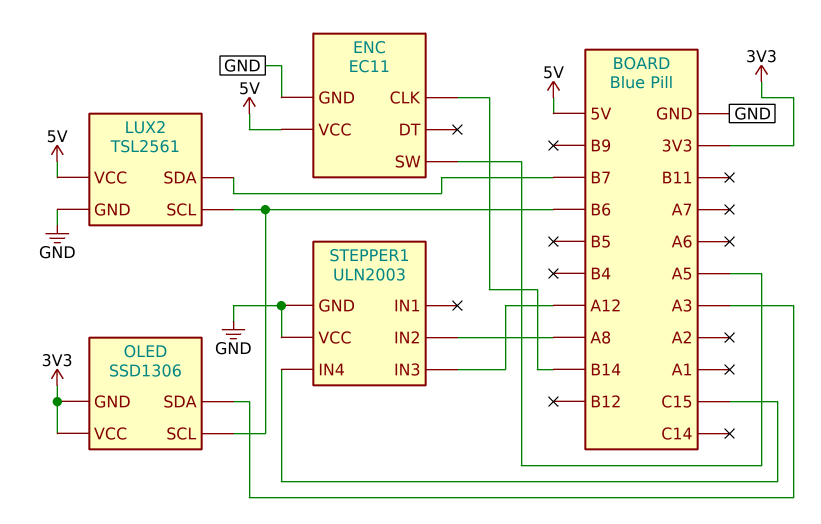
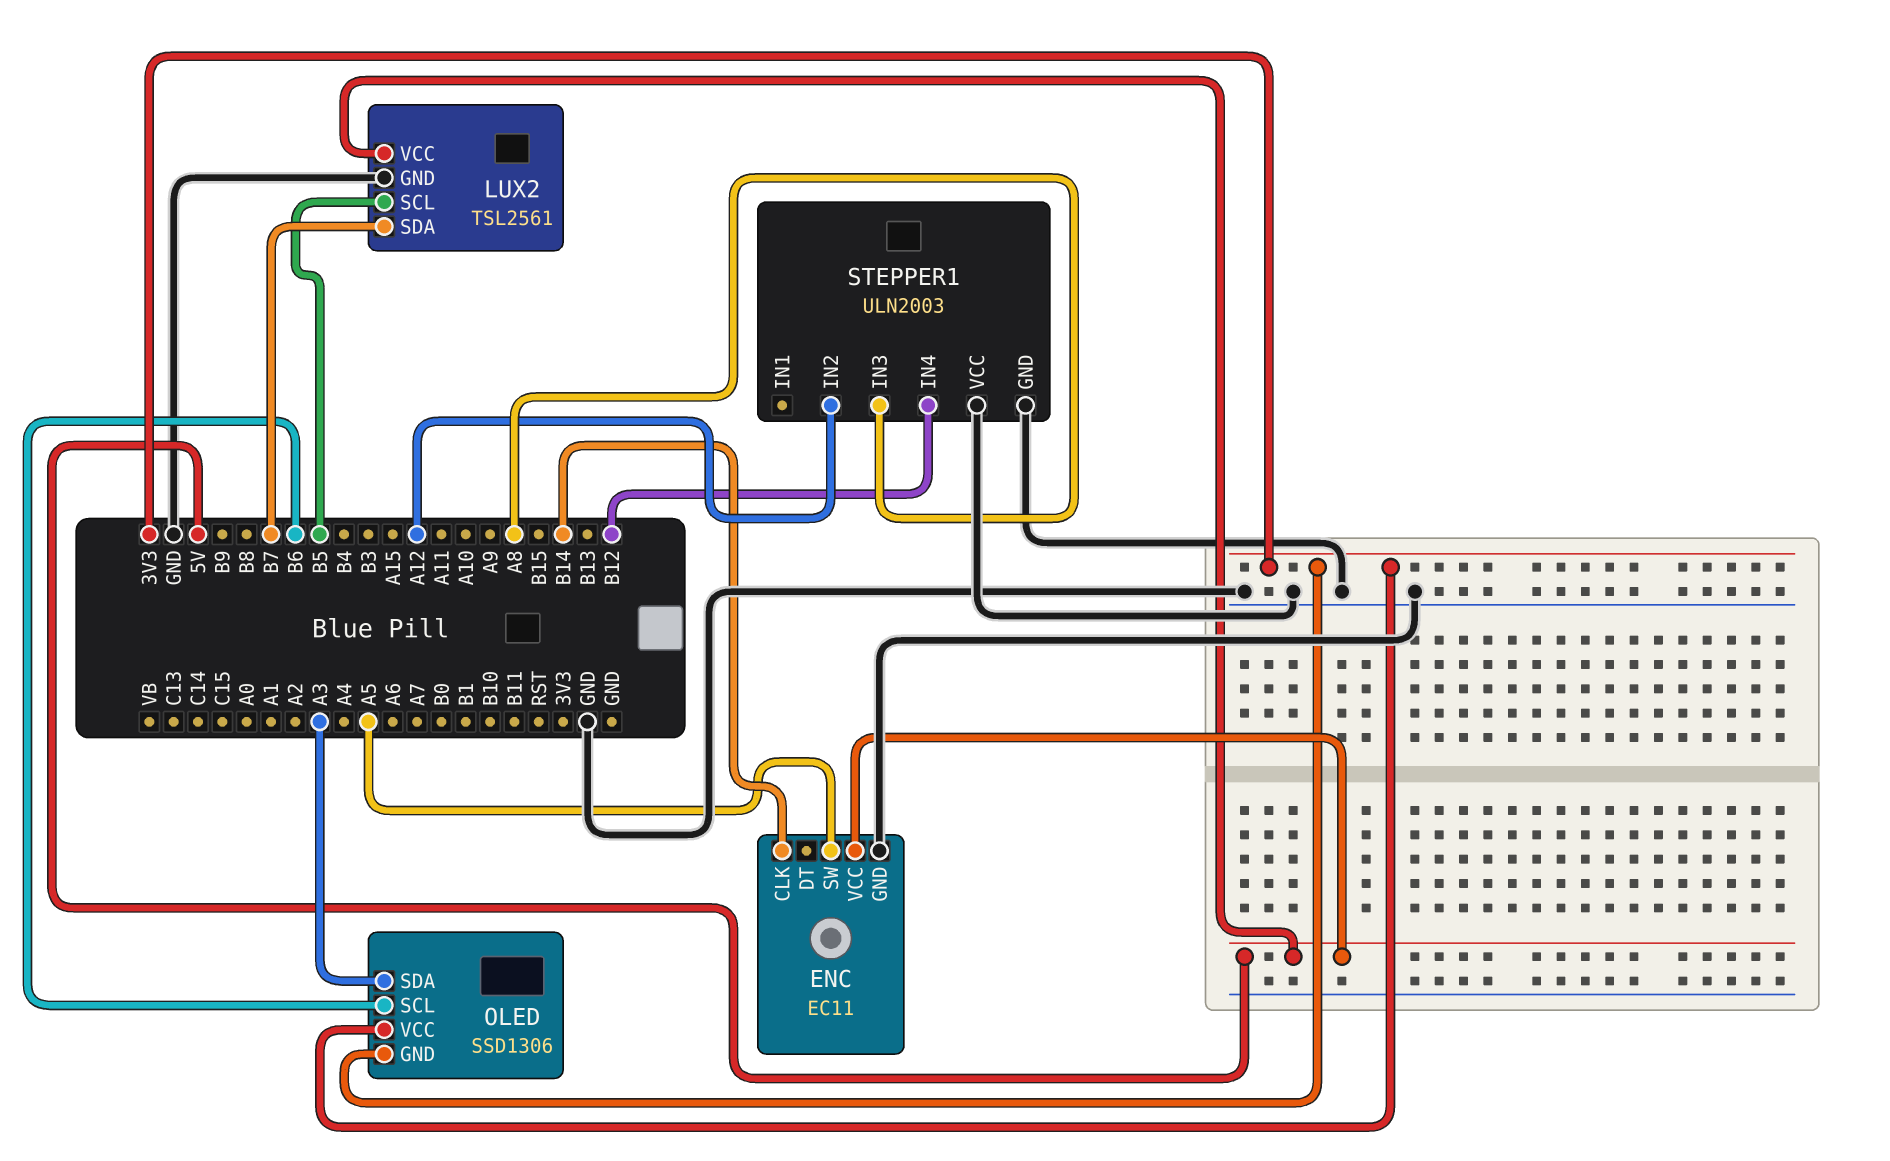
LUX2 pin SCL: B6 -> B5
STEPPER1 pin IN2: A8 -> A12
STEPPER1 pin IN3: A12 -> A8
STEPPER1 pin IN4: C15 -> B12

